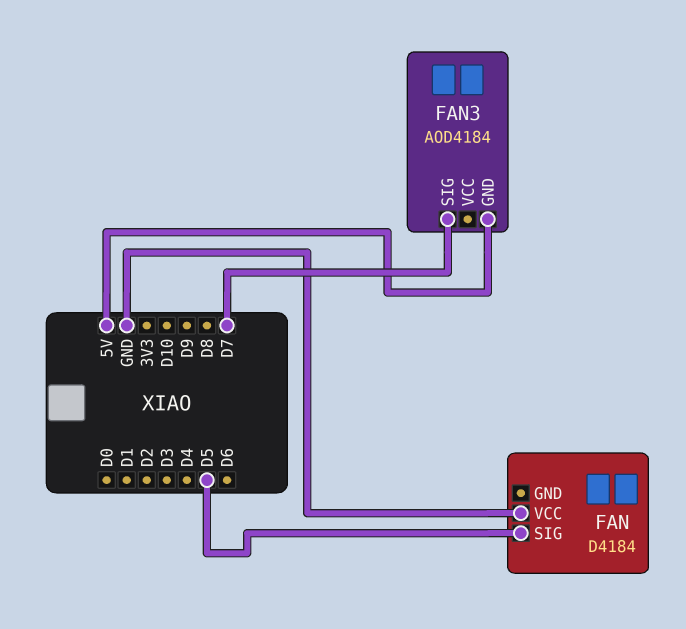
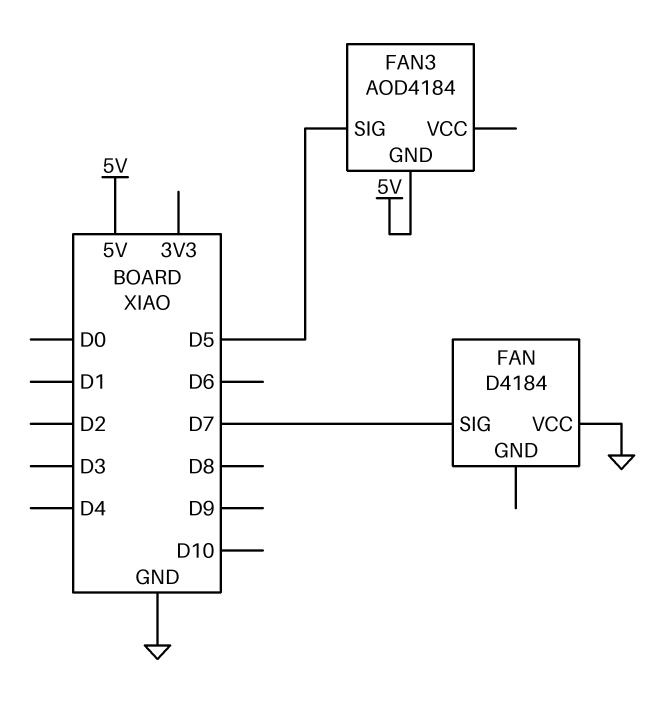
FAN pin SIG: D5 -> D7
FAN3 pin SIG: D7 -> D5

